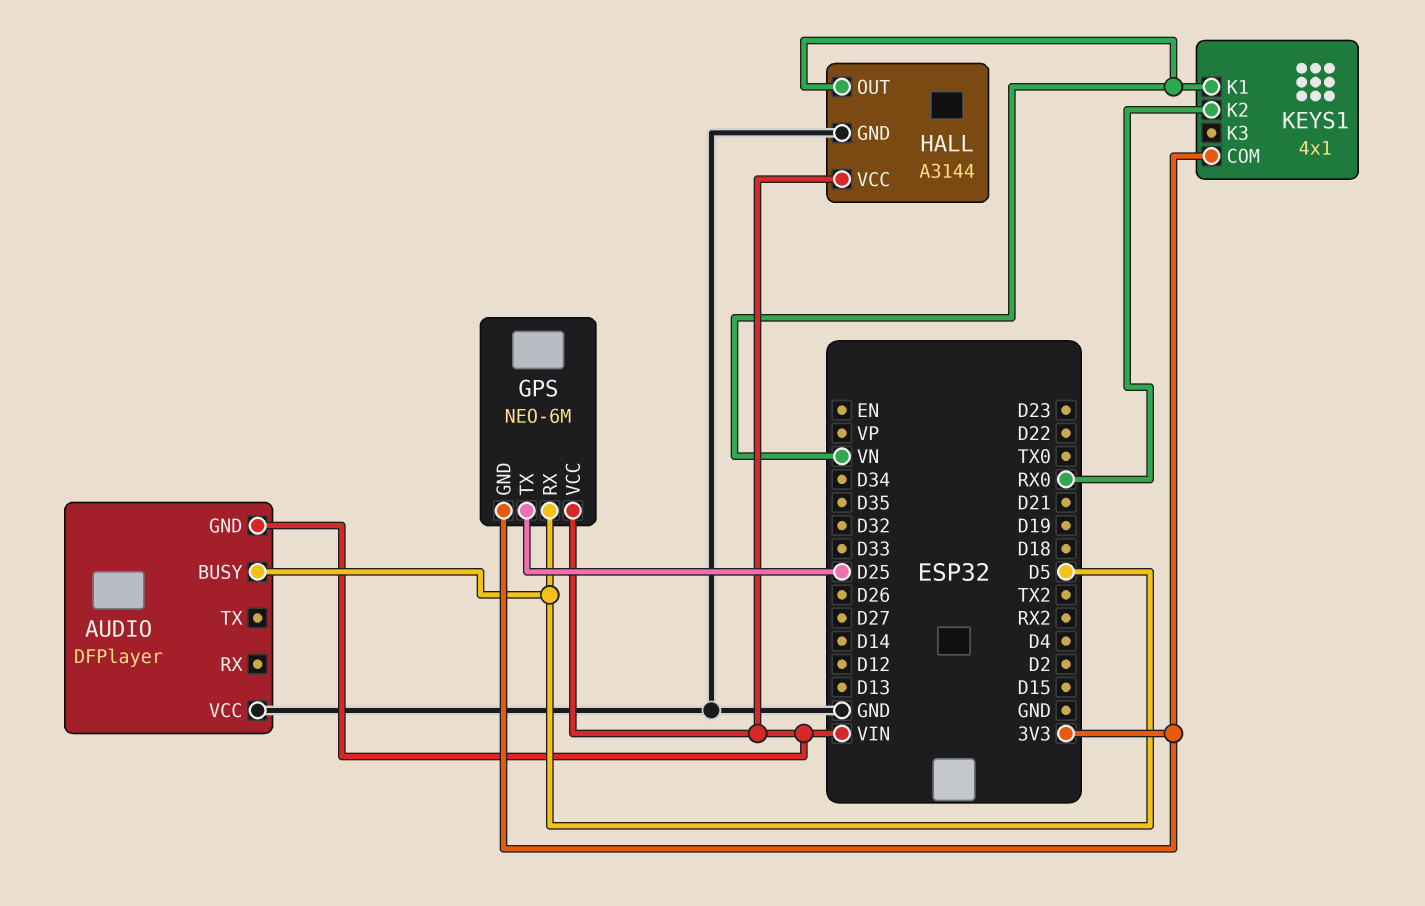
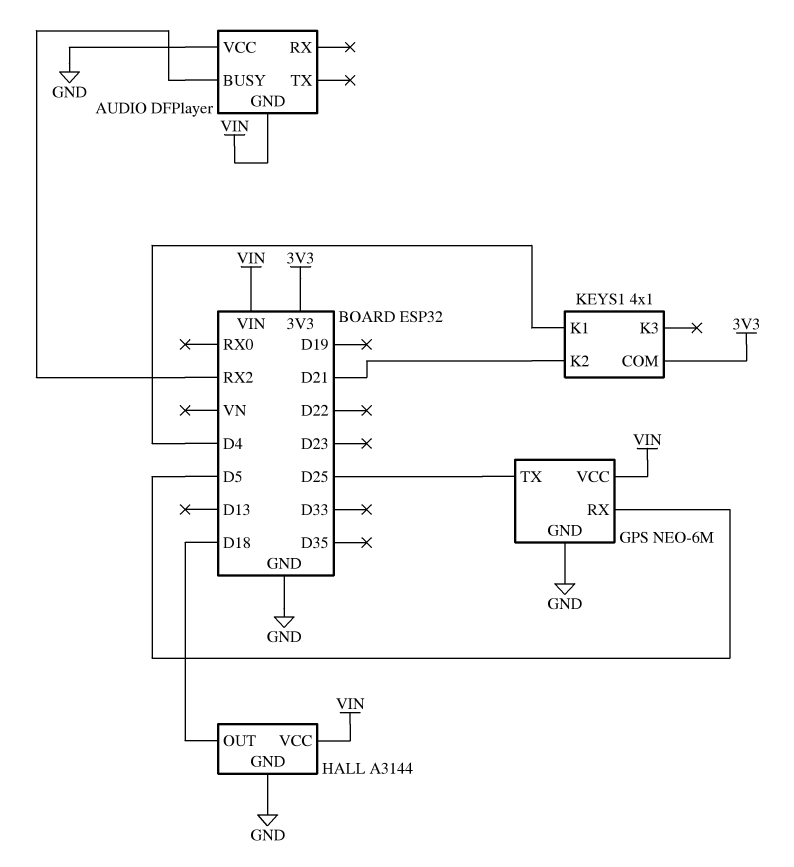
AUDIO pin BUSY: D5 -> RX2
GPS pin GND: 3V3 -> GND
HALL pin OUT: VN -> D18
KEYS1 pin K1: VN -> D4
KEYS1 pin K2: RX0 -> D21

